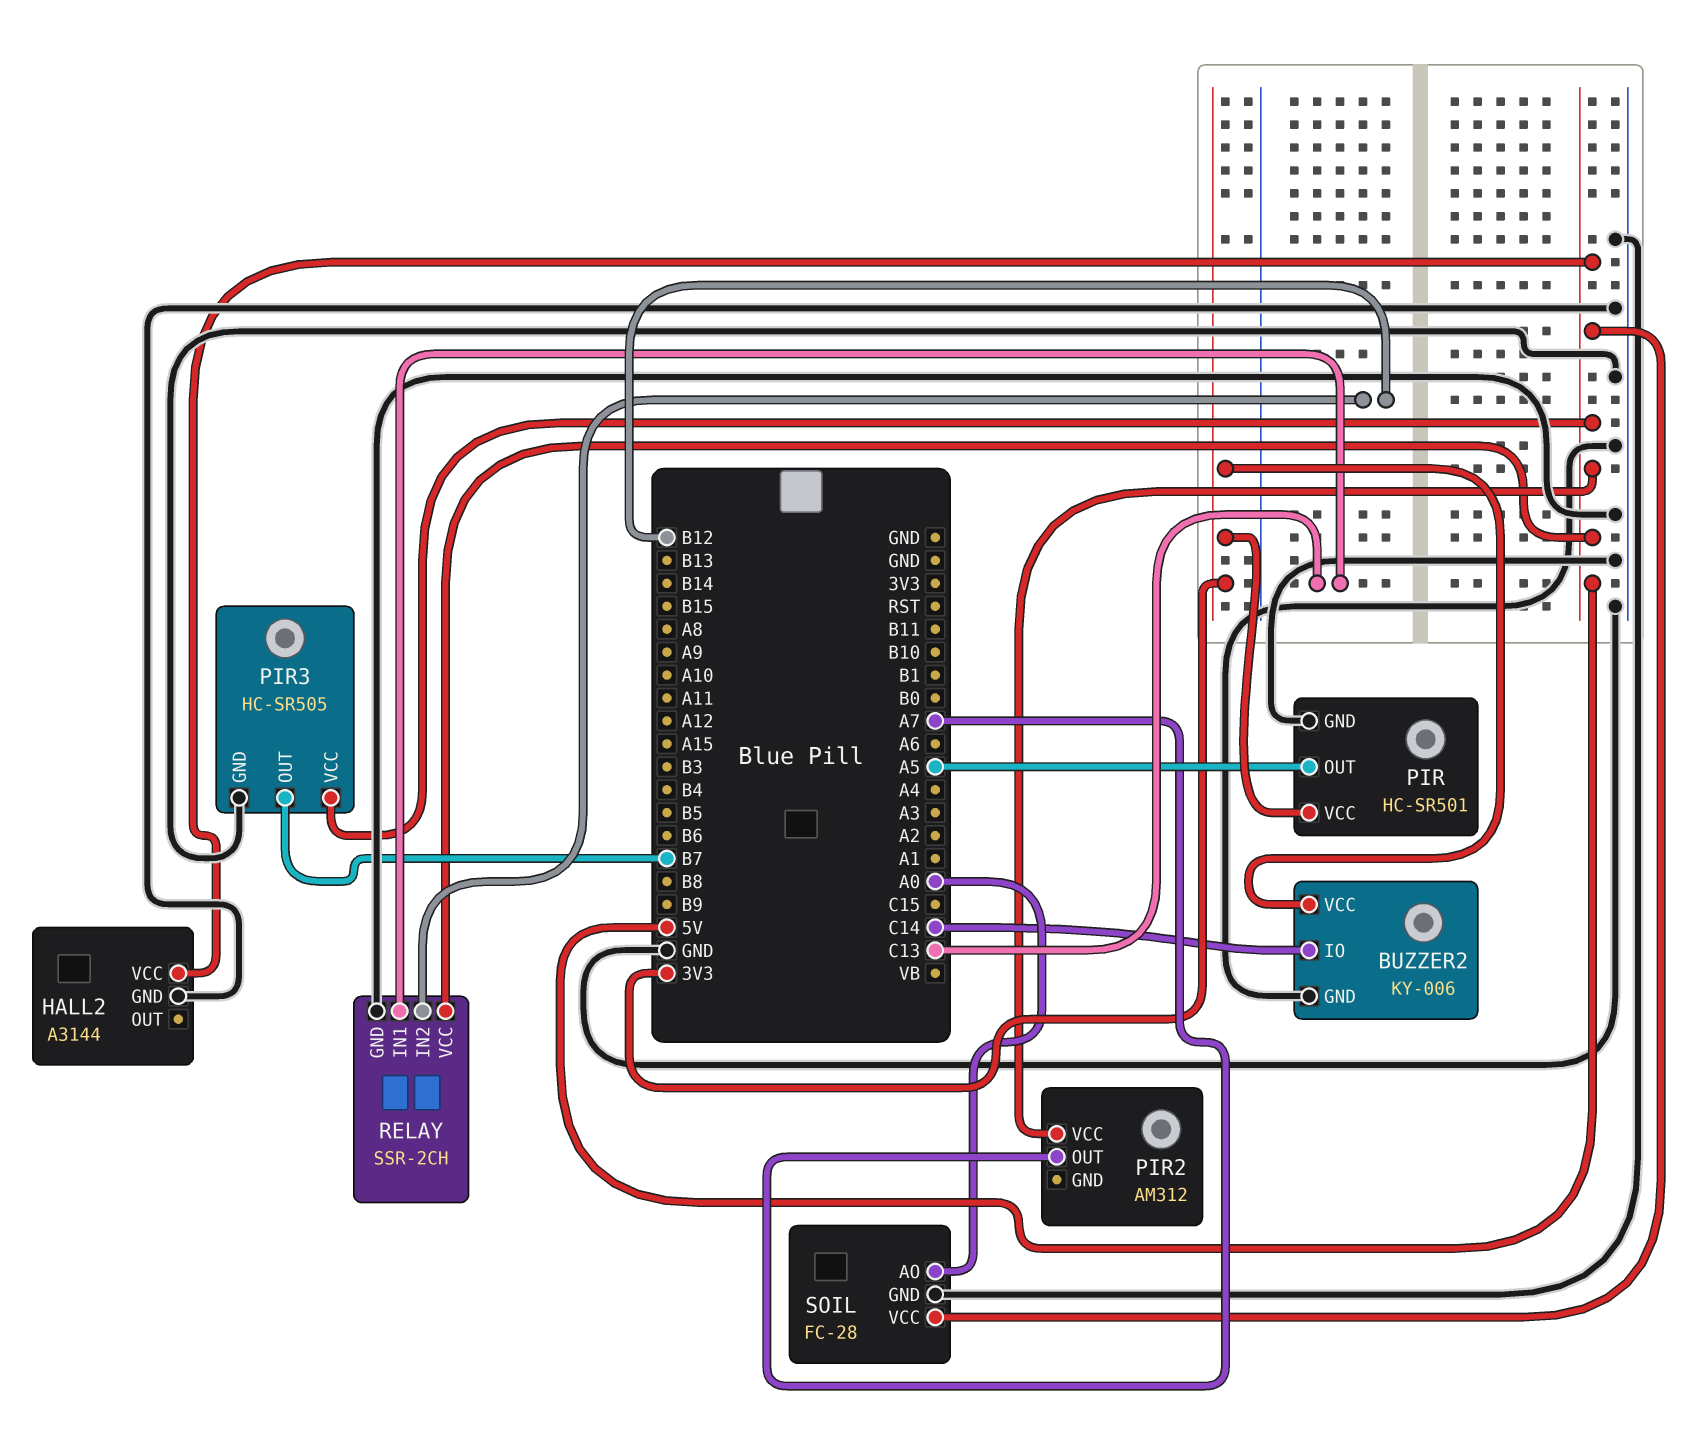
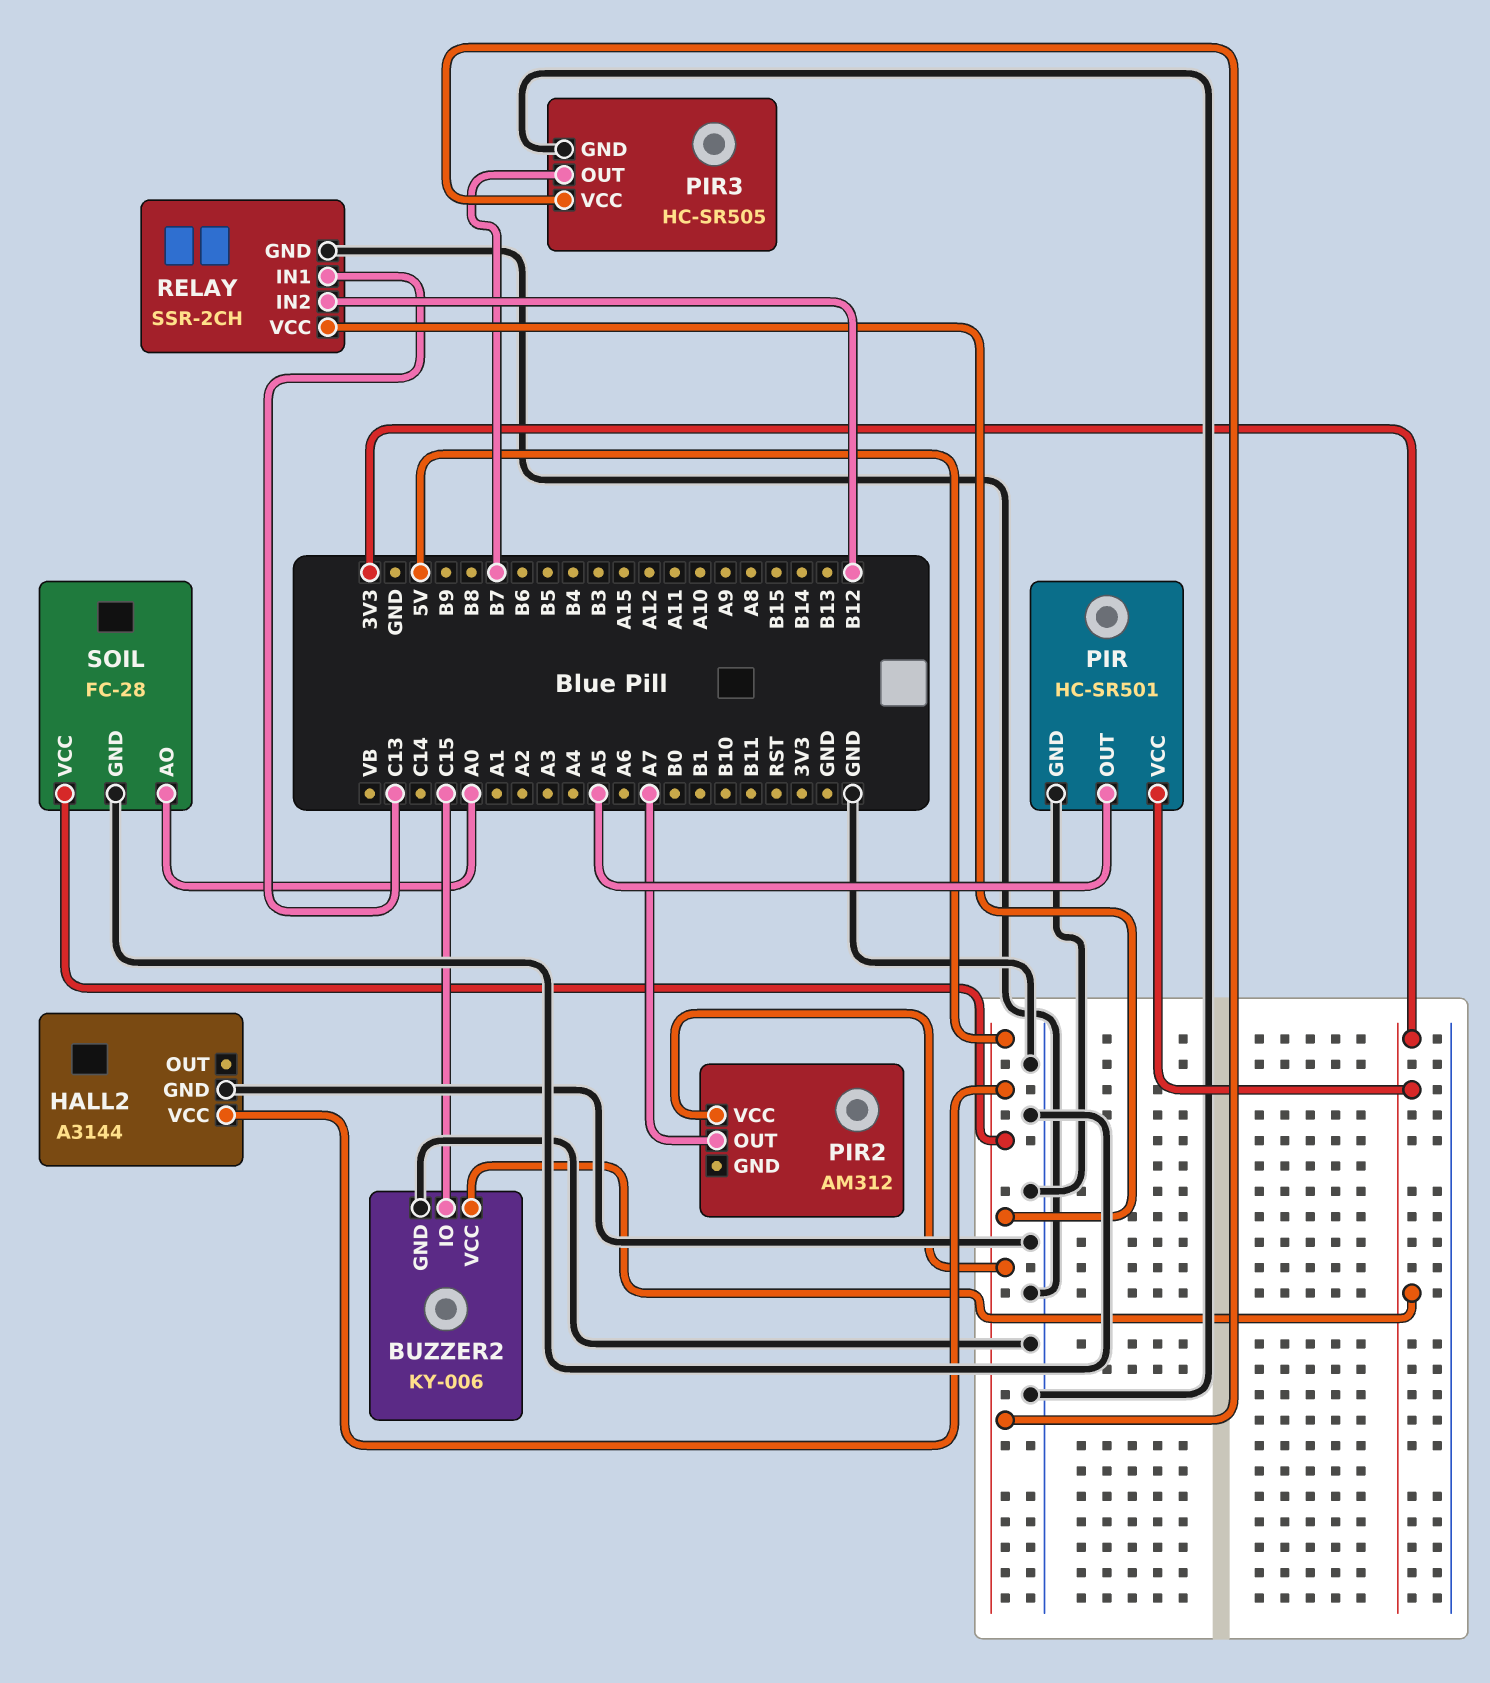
BUZZER2 pin IO: C14 -> C15

